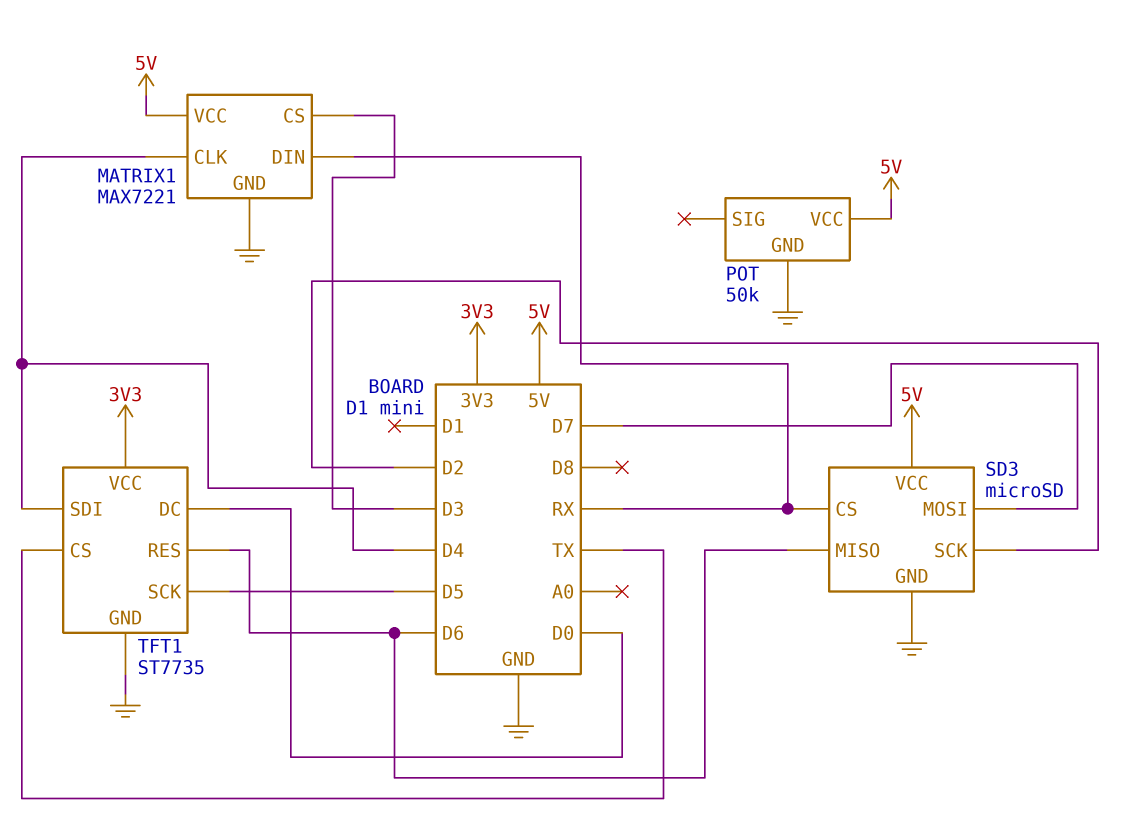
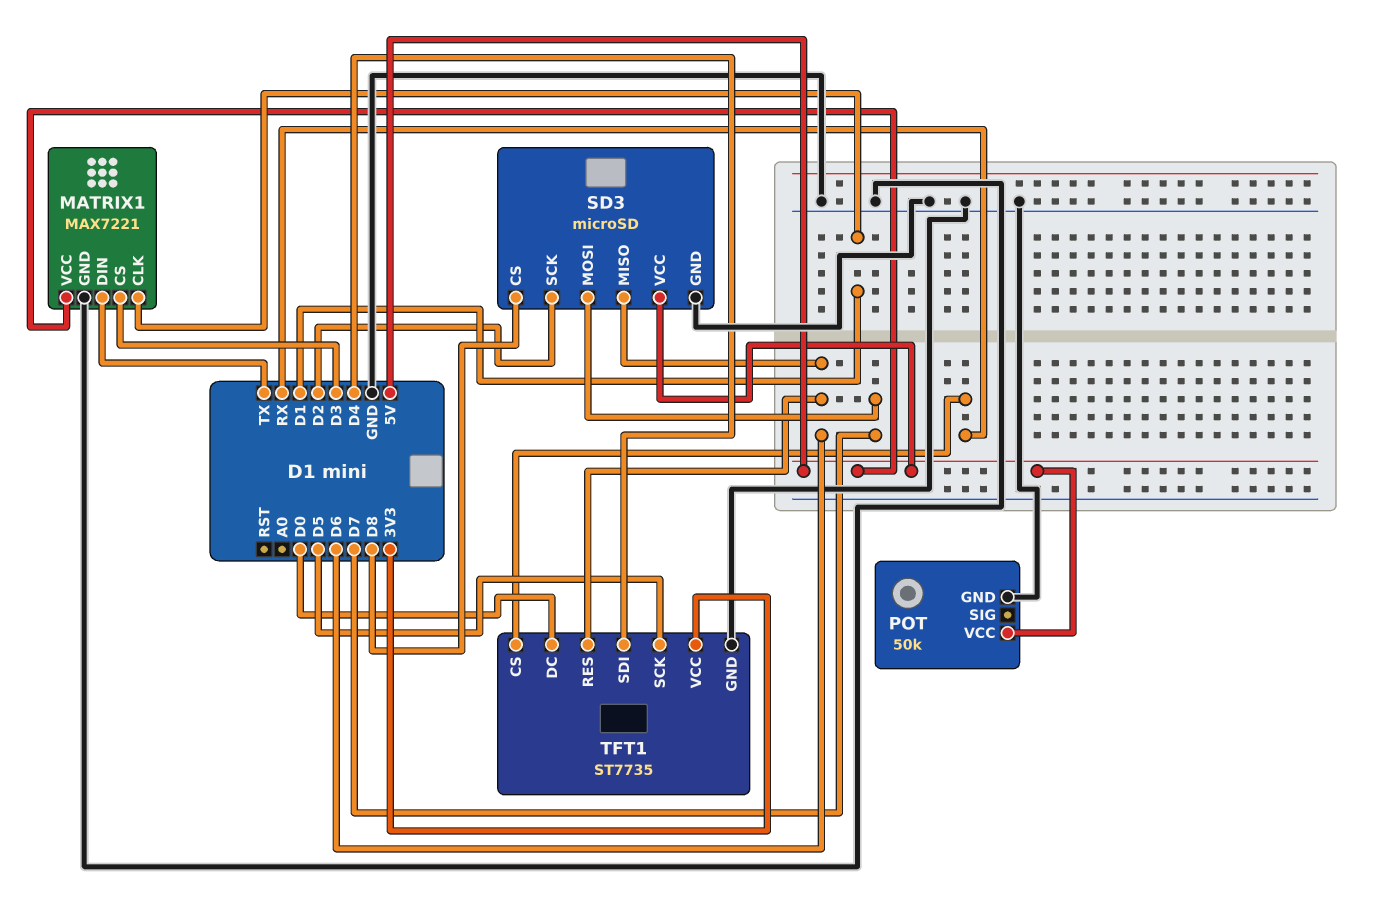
MATRIX1 pin CLK: D4 -> D1
MATRIX1 pin DIN: RX -> TX
SD3 pin CS: RX -> D8
TFT1 pin CS: TX -> RX

